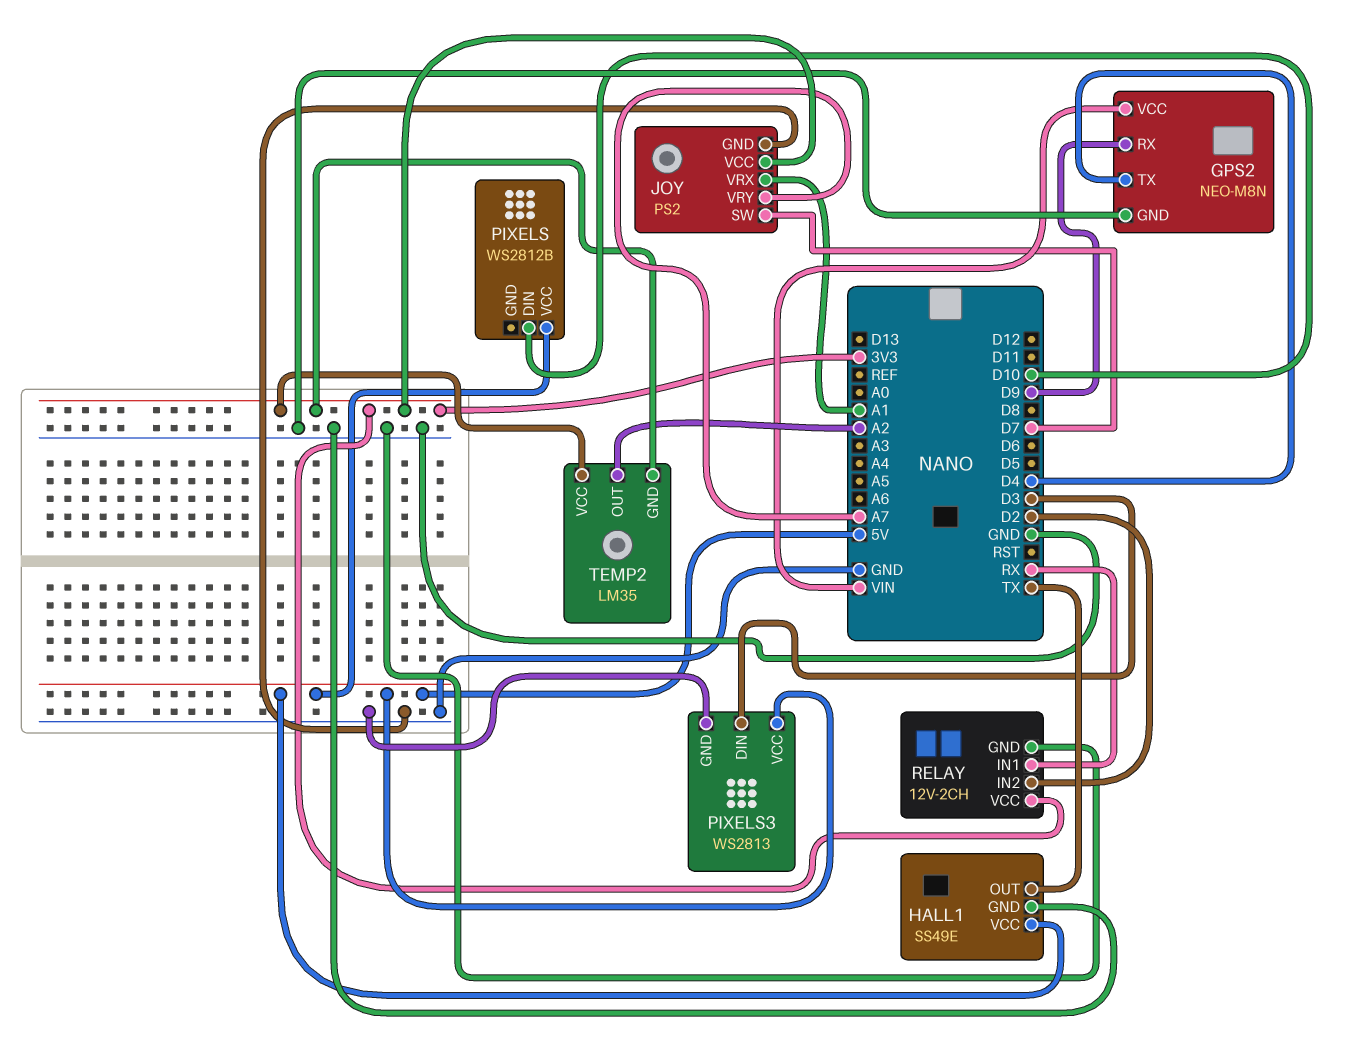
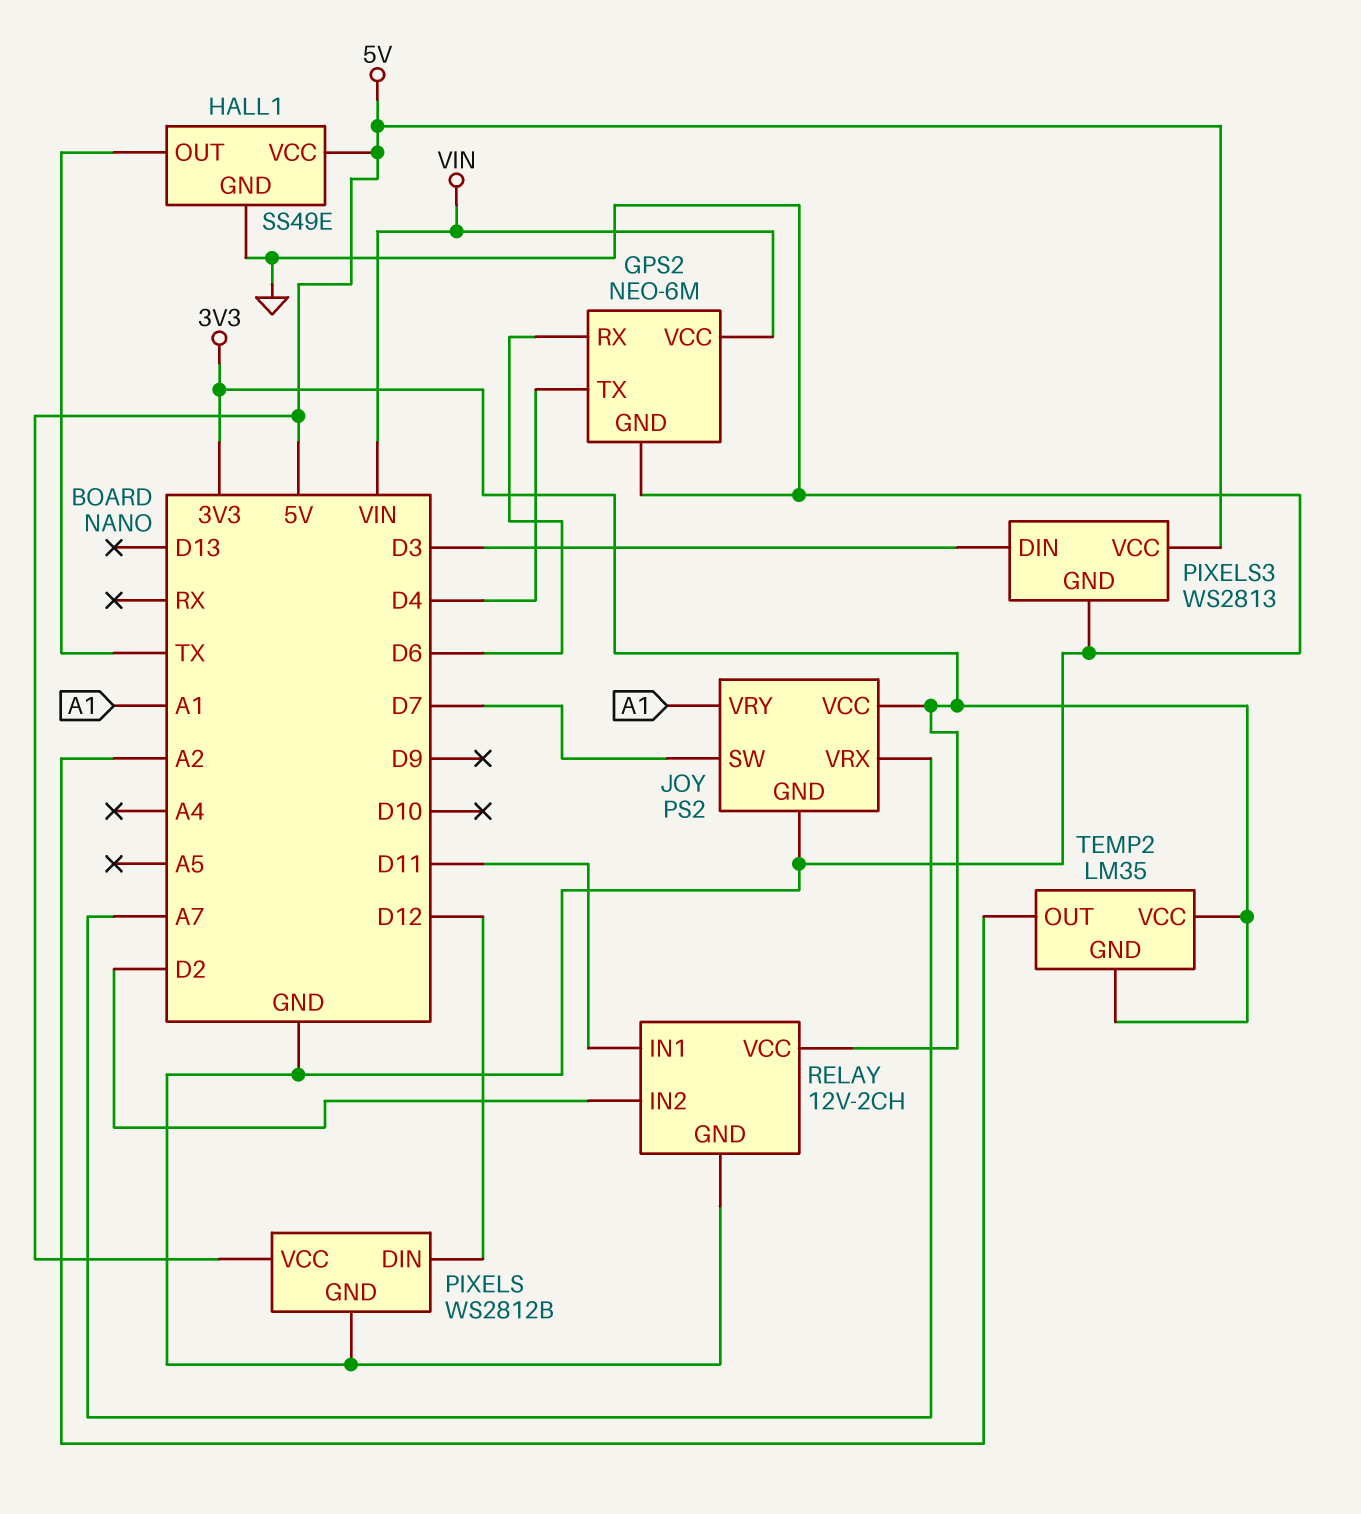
GPS2: NEO-M8N -> NEO-6M
GPS2 pin RX: D9 -> D6
JOY pin VRX: A1 -> A7
JOY pin VRY: A7 -> A1
PIXELS pin DIN: D10 -> D12
PIXELS pin GND: none -> GND
RELAY pin IN1: RX -> D11

